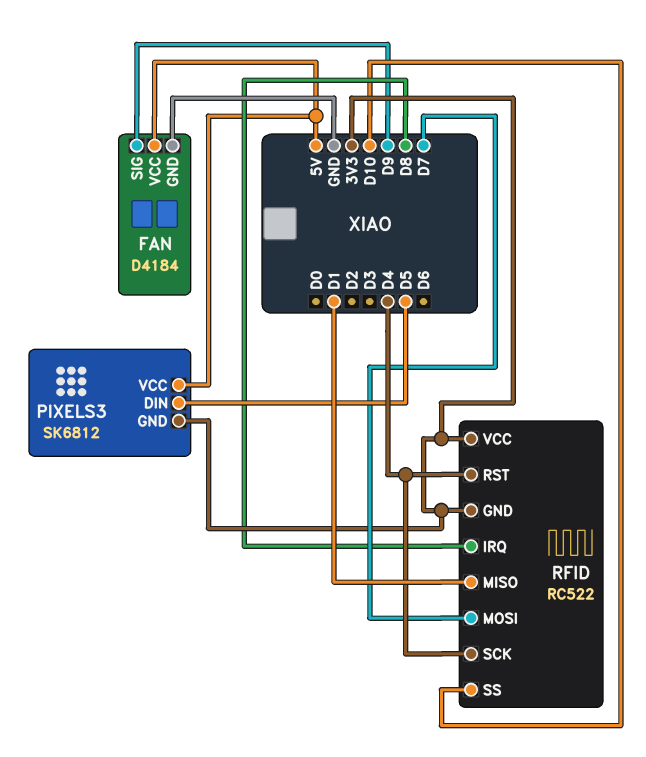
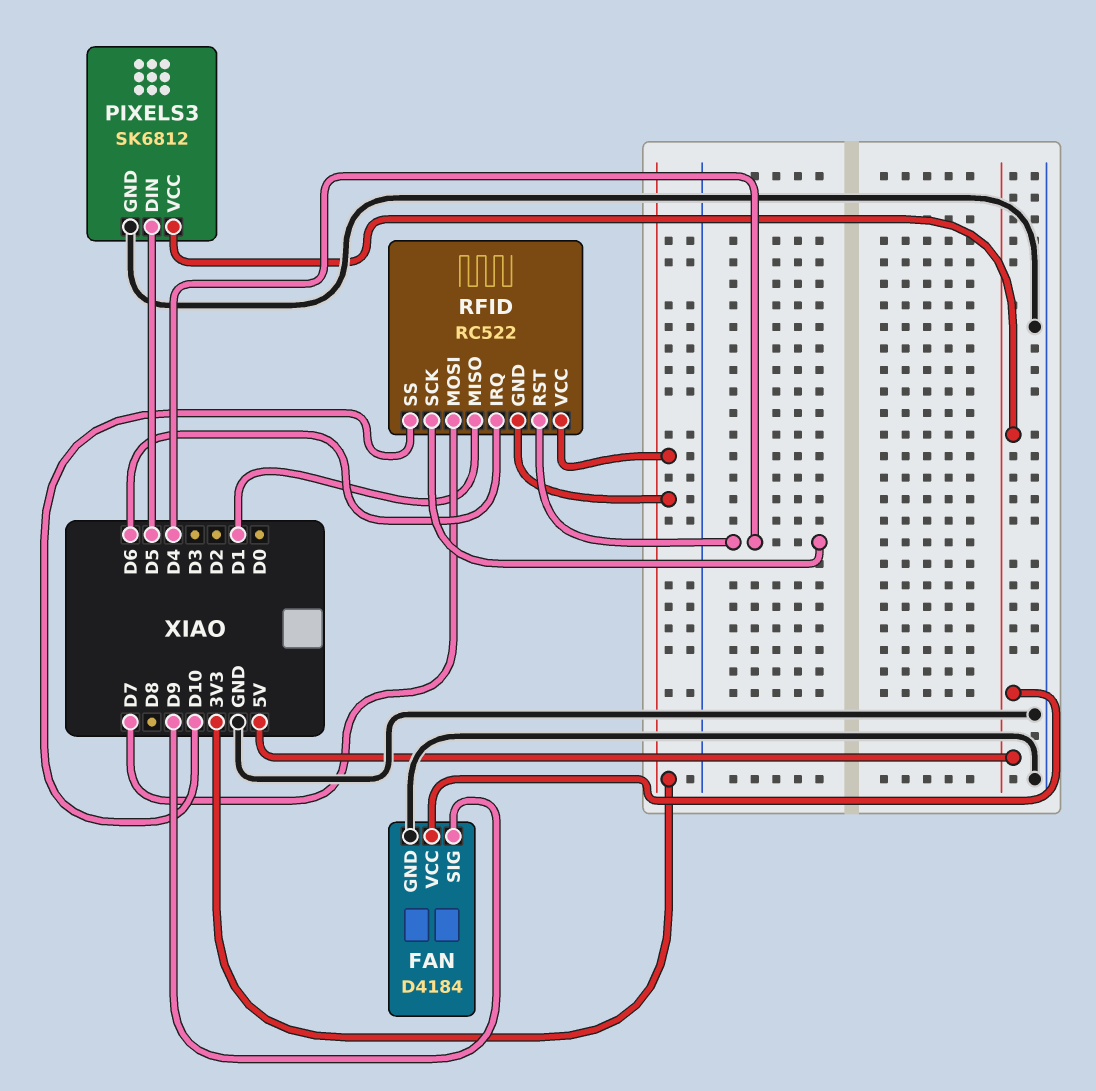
PIXELS3 pin GND: 3V3 -> GND
RFID pin IRQ: D8 -> D6

